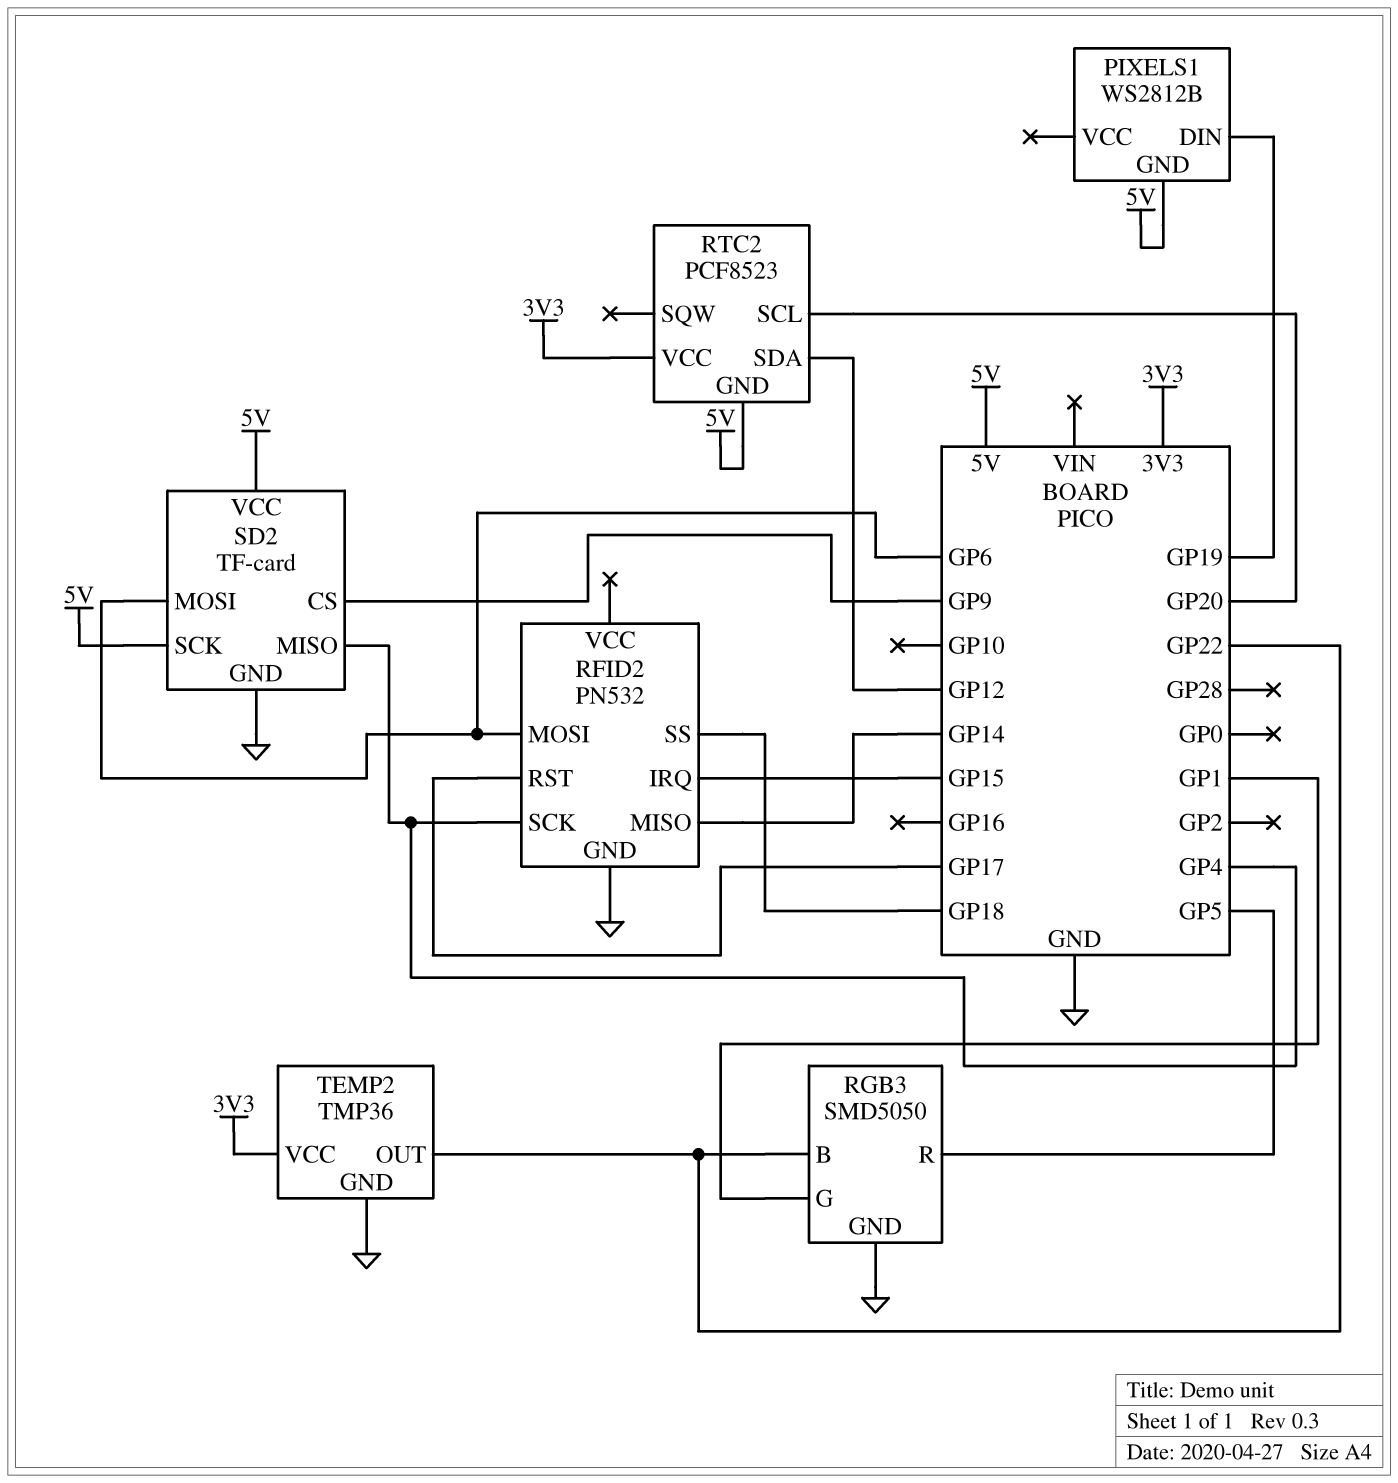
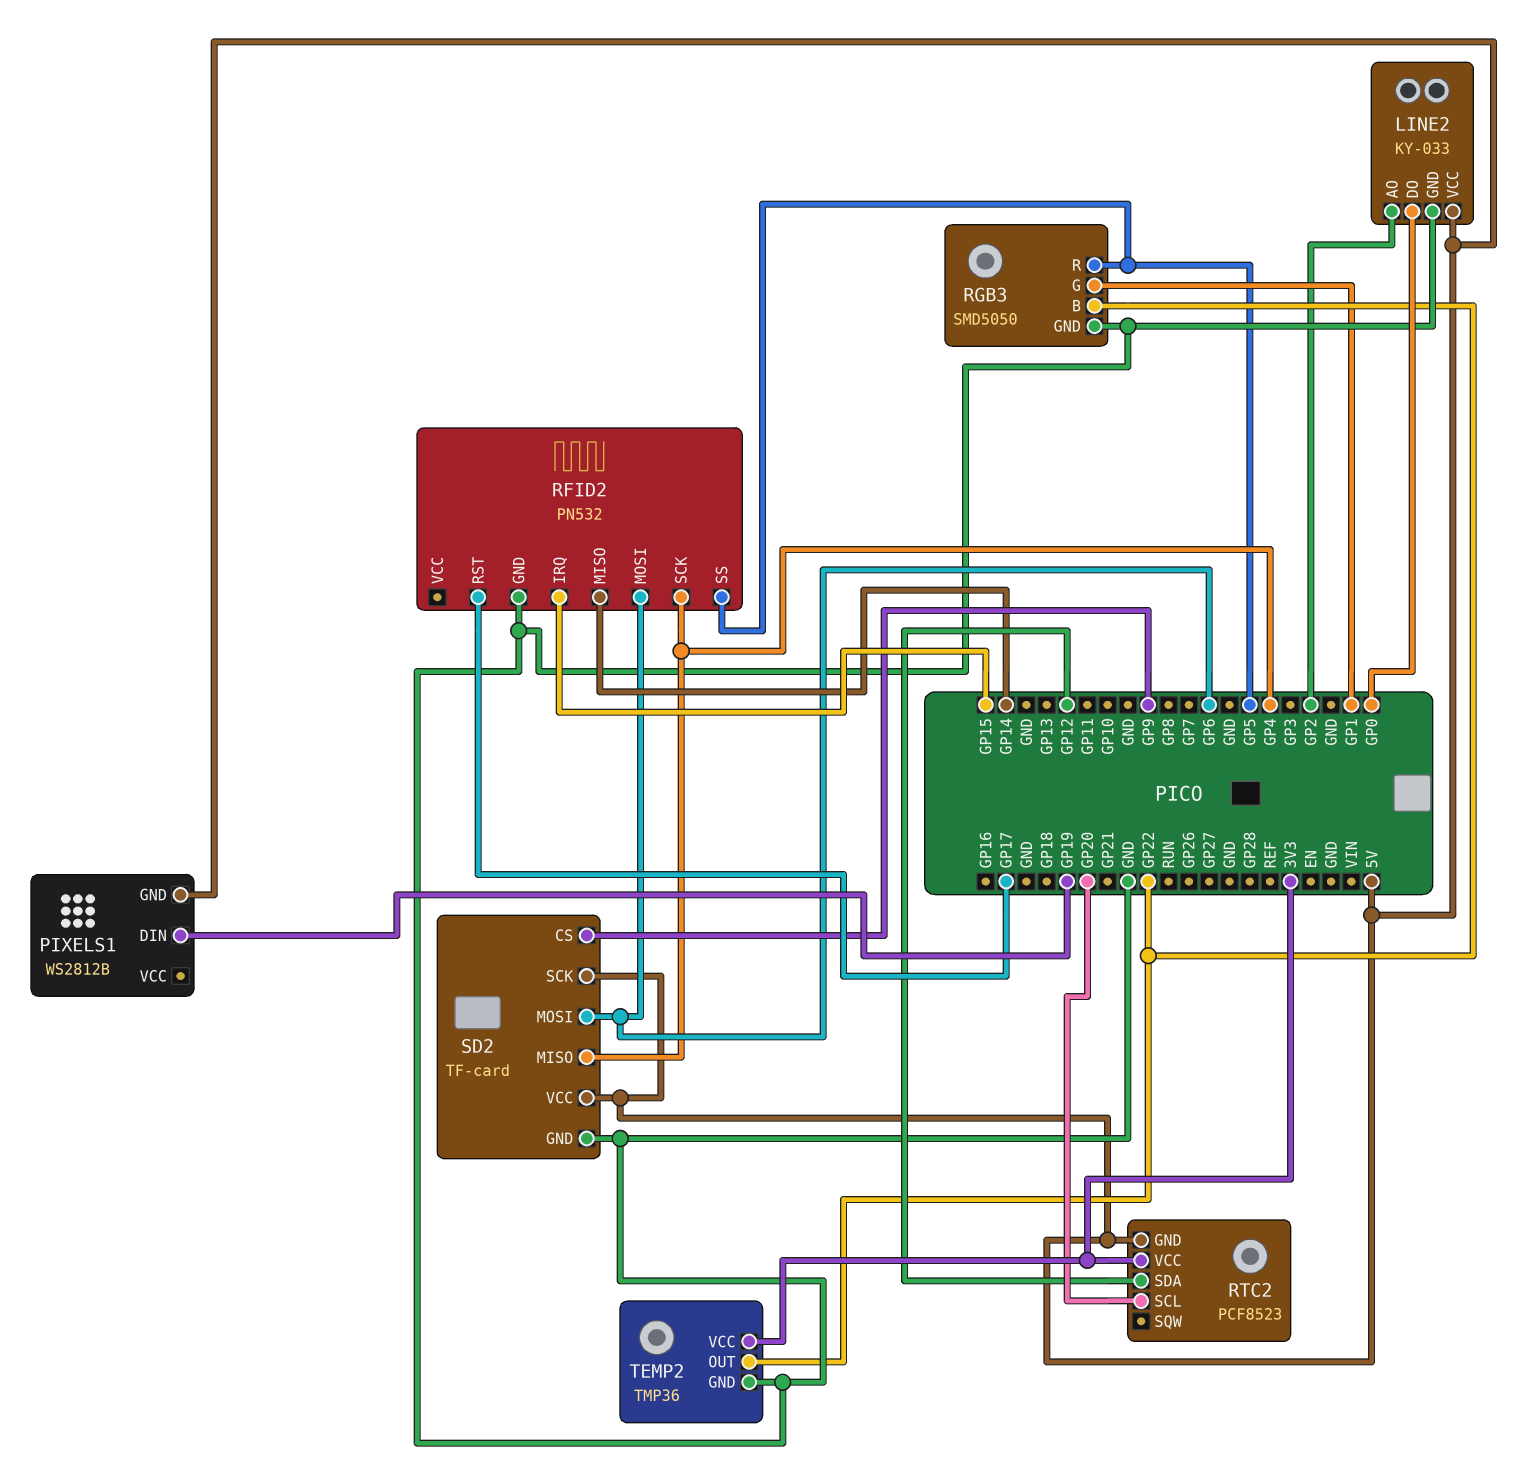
LINE2: none -> KY-033
LINE2 pin AO: none -> GP2
LINE2 pin DO: none -> GP0
LINE2 pin GND: none -> GND
LINE2 pin VCC: none -> 5V
RFID2 pin SS: GP18 -> GP5

